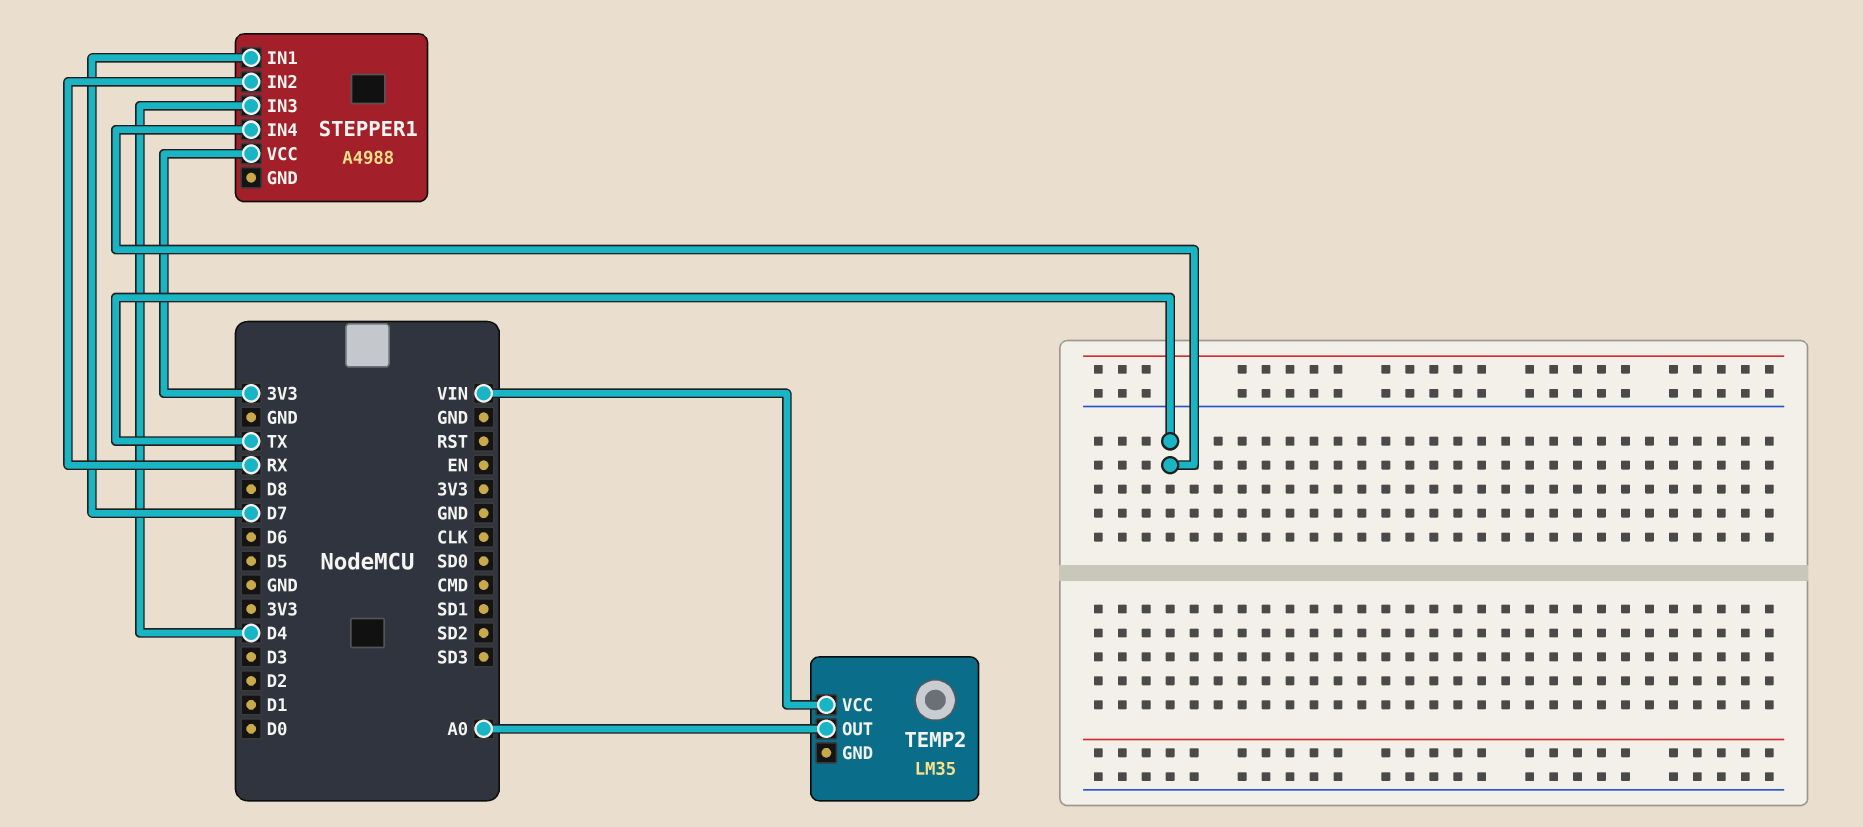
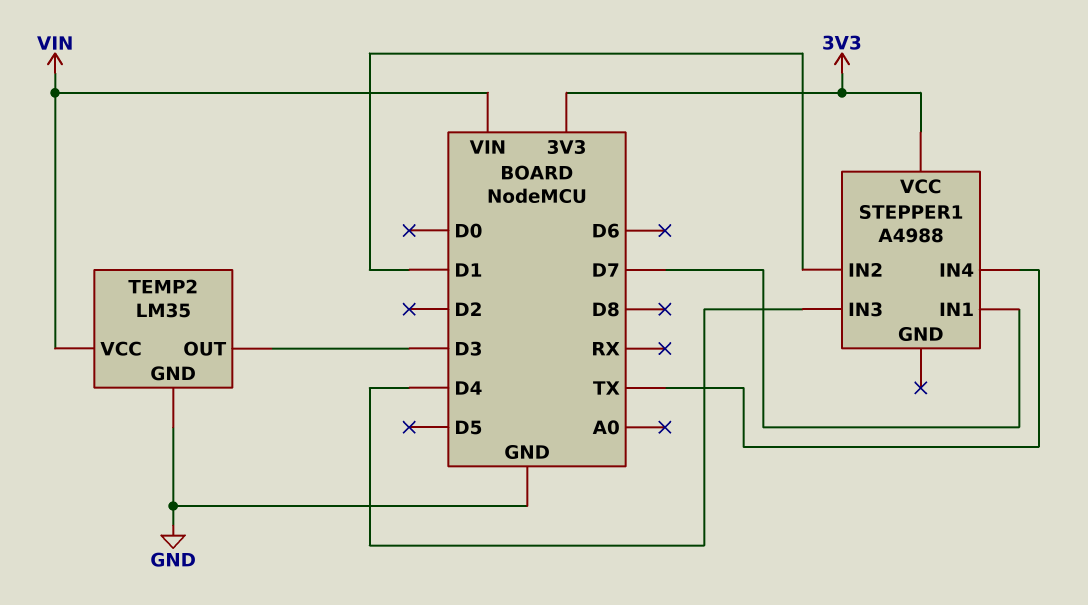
STEPPER1 pin IN2: RX -> D1
TEMP2 pin GND: none -> GND
TEMP2 pin OUT: A0 -> D3

